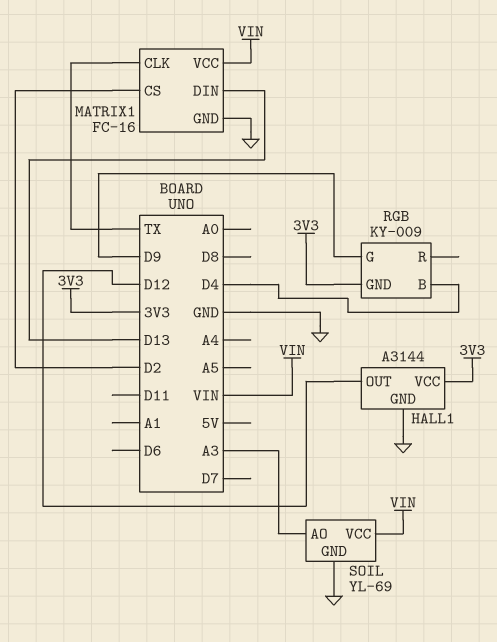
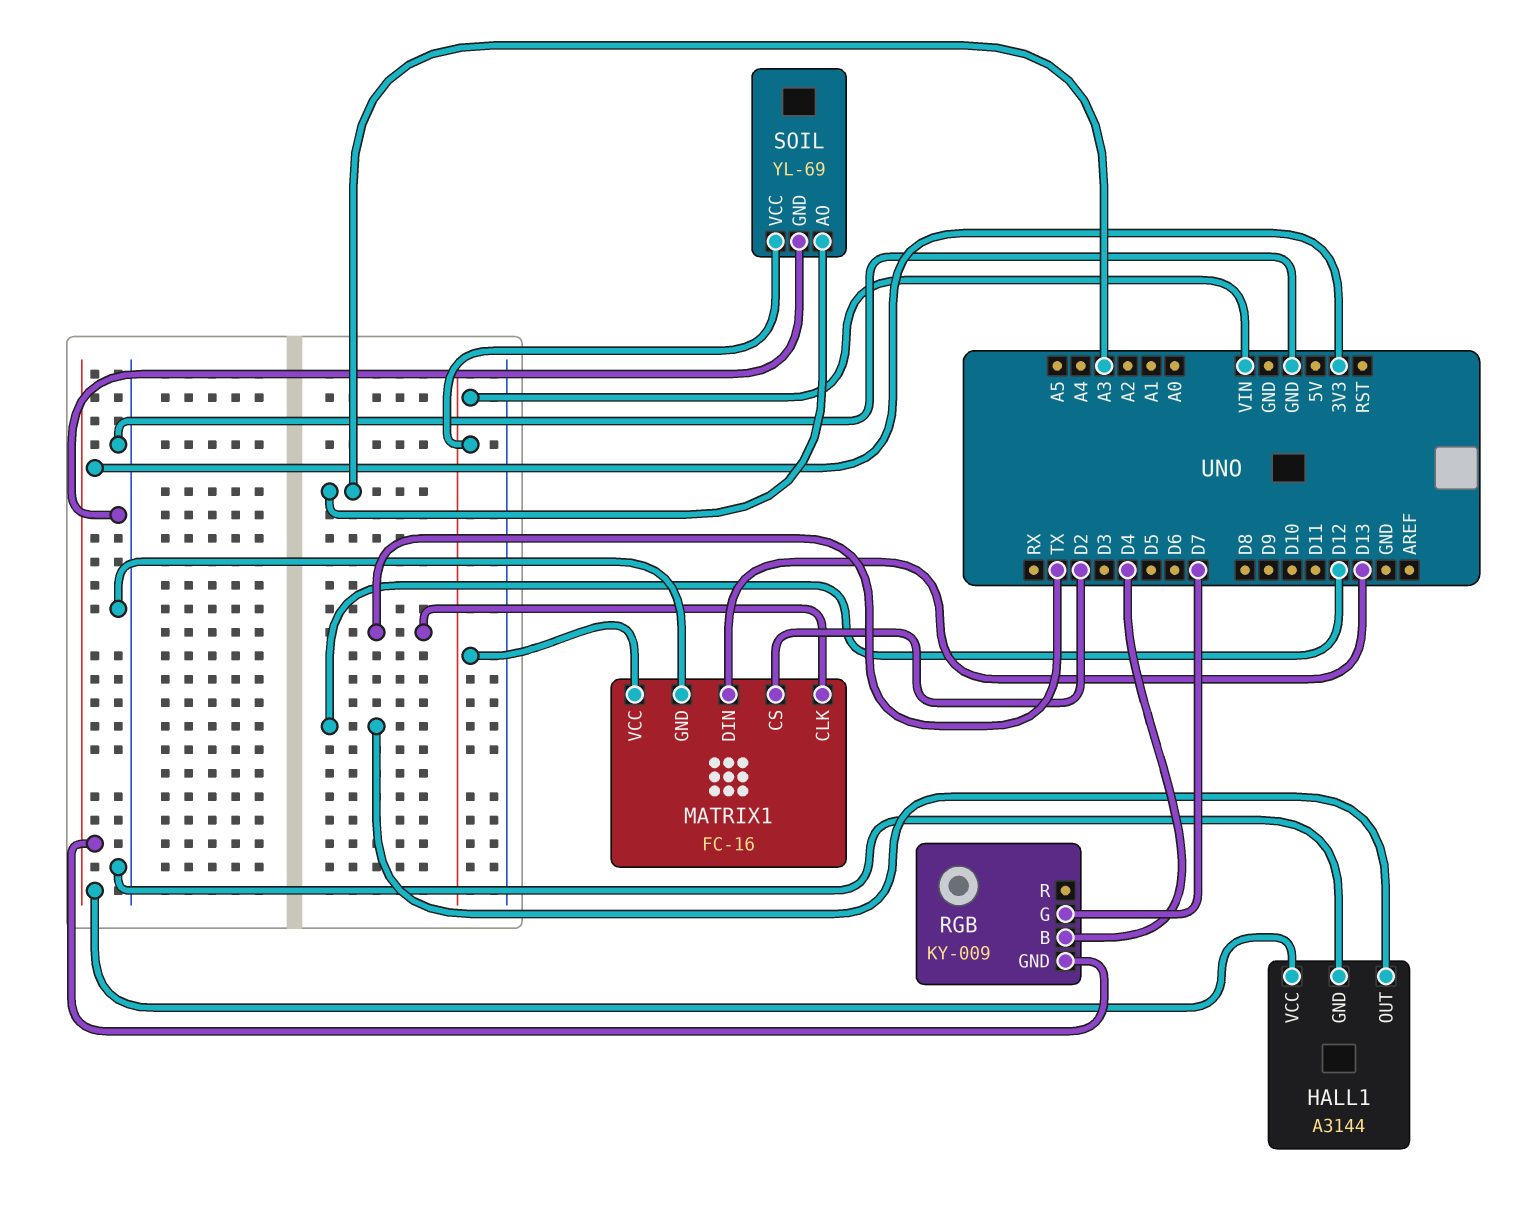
RGB pin G: D9 -> D7

